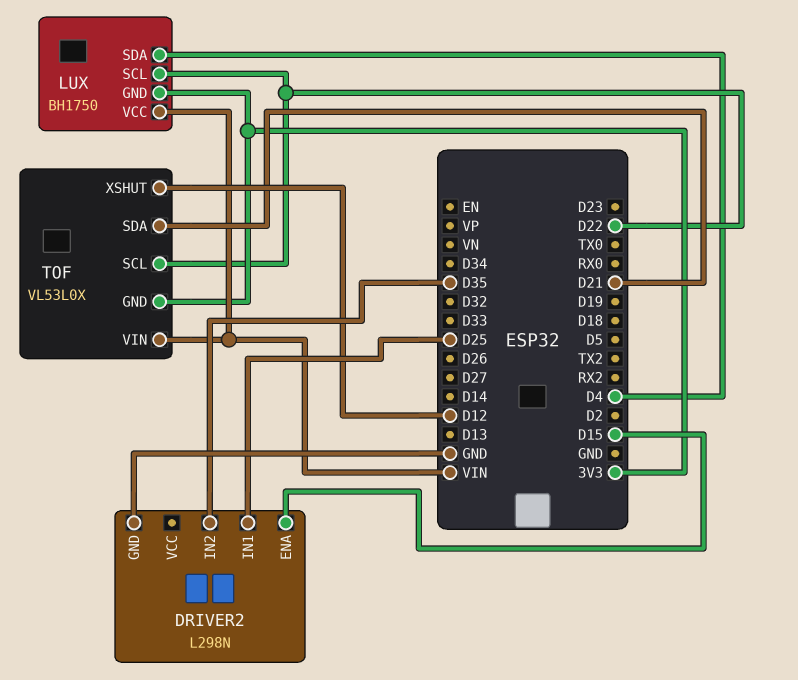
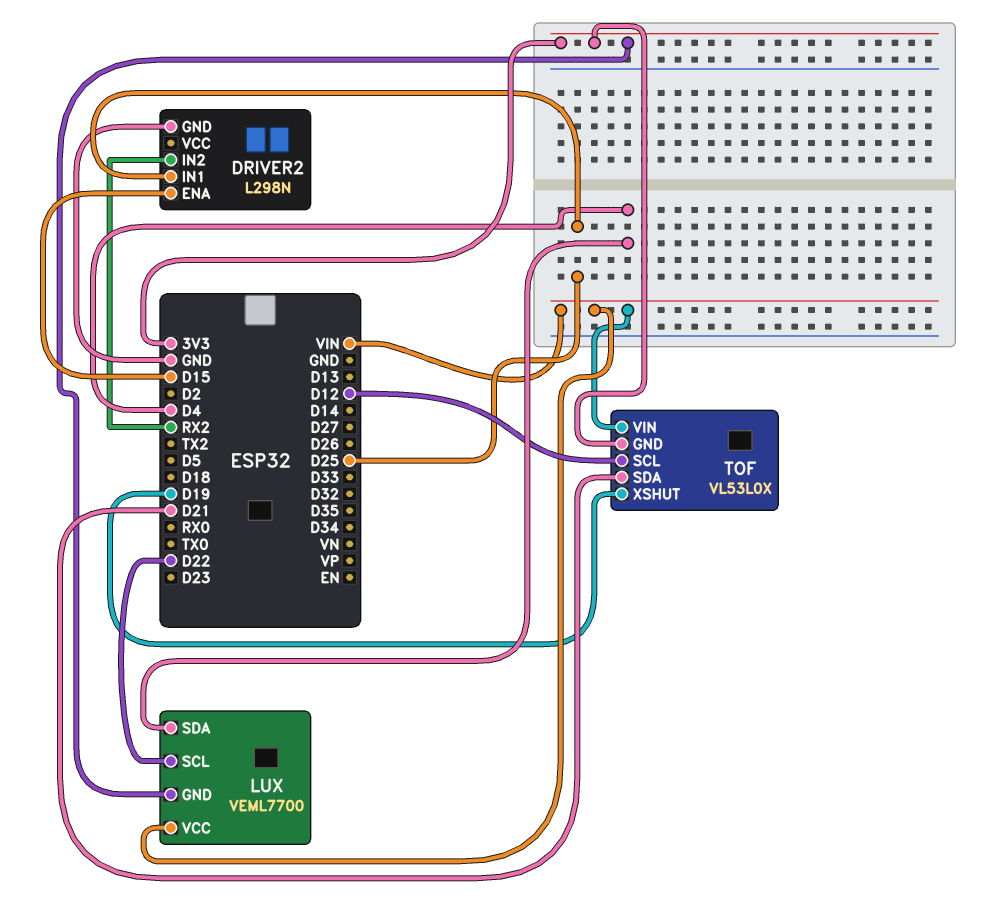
DRIVER2 pin IN2: D35 -> RX2
LUX: BH1750 -> VEML7700
TOF pin SCL: D22 -> D12
TOF pin XSHUT: D12 -> D19

